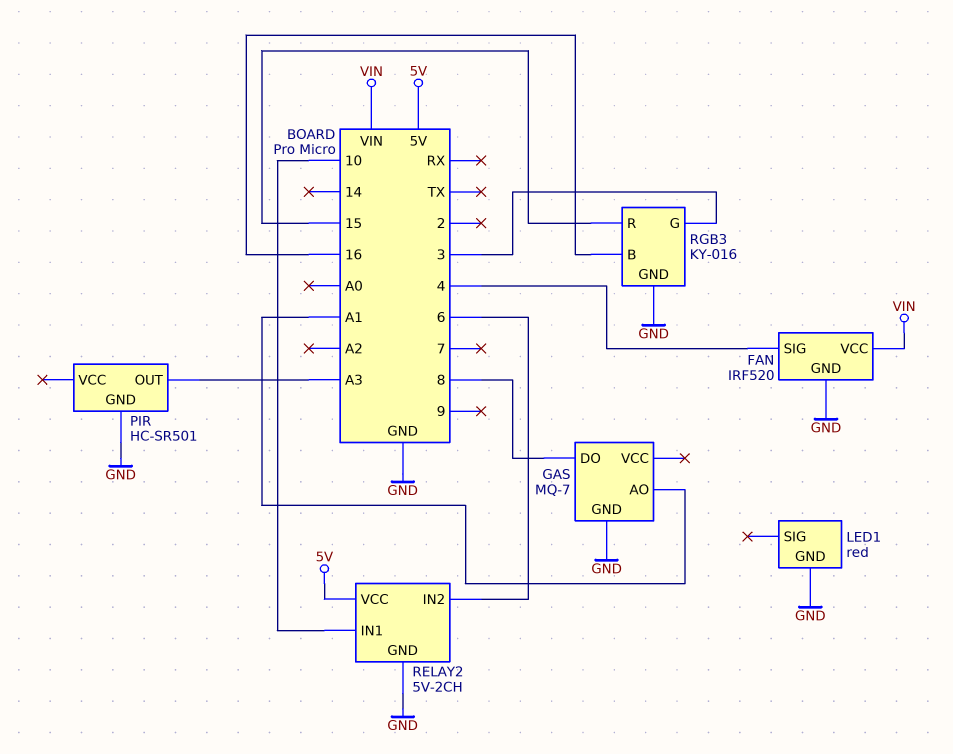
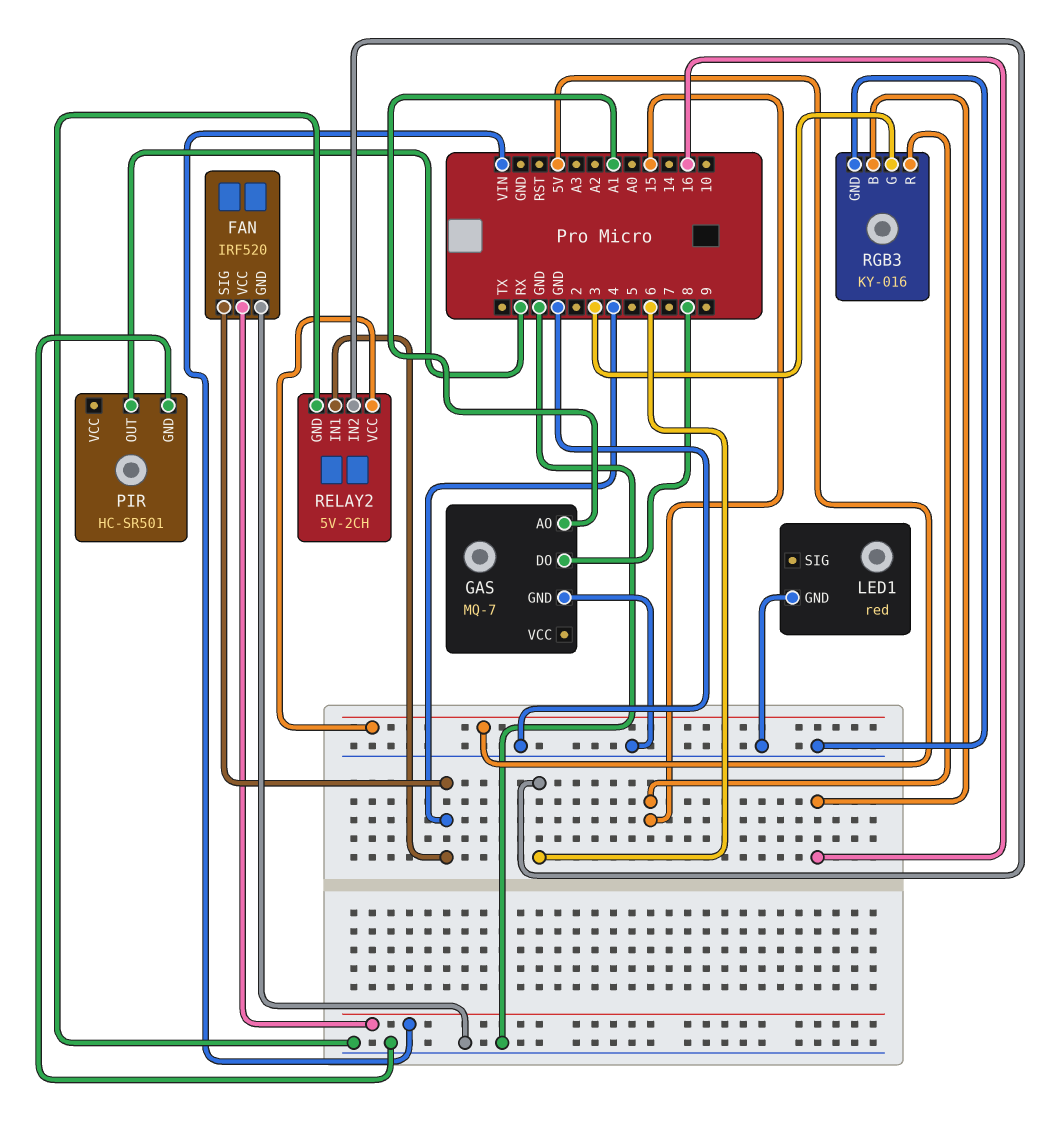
PIR pin OUT: A3 -> RX
RELAY2 pin IN1: 10 -> 4

